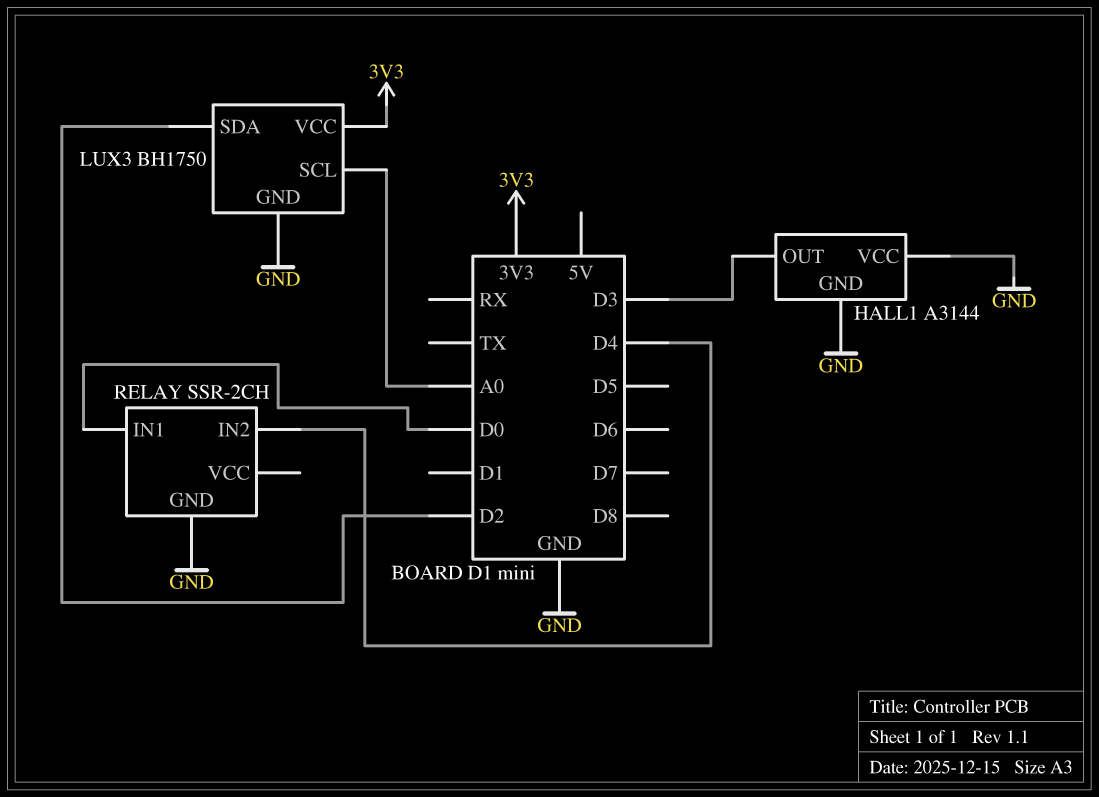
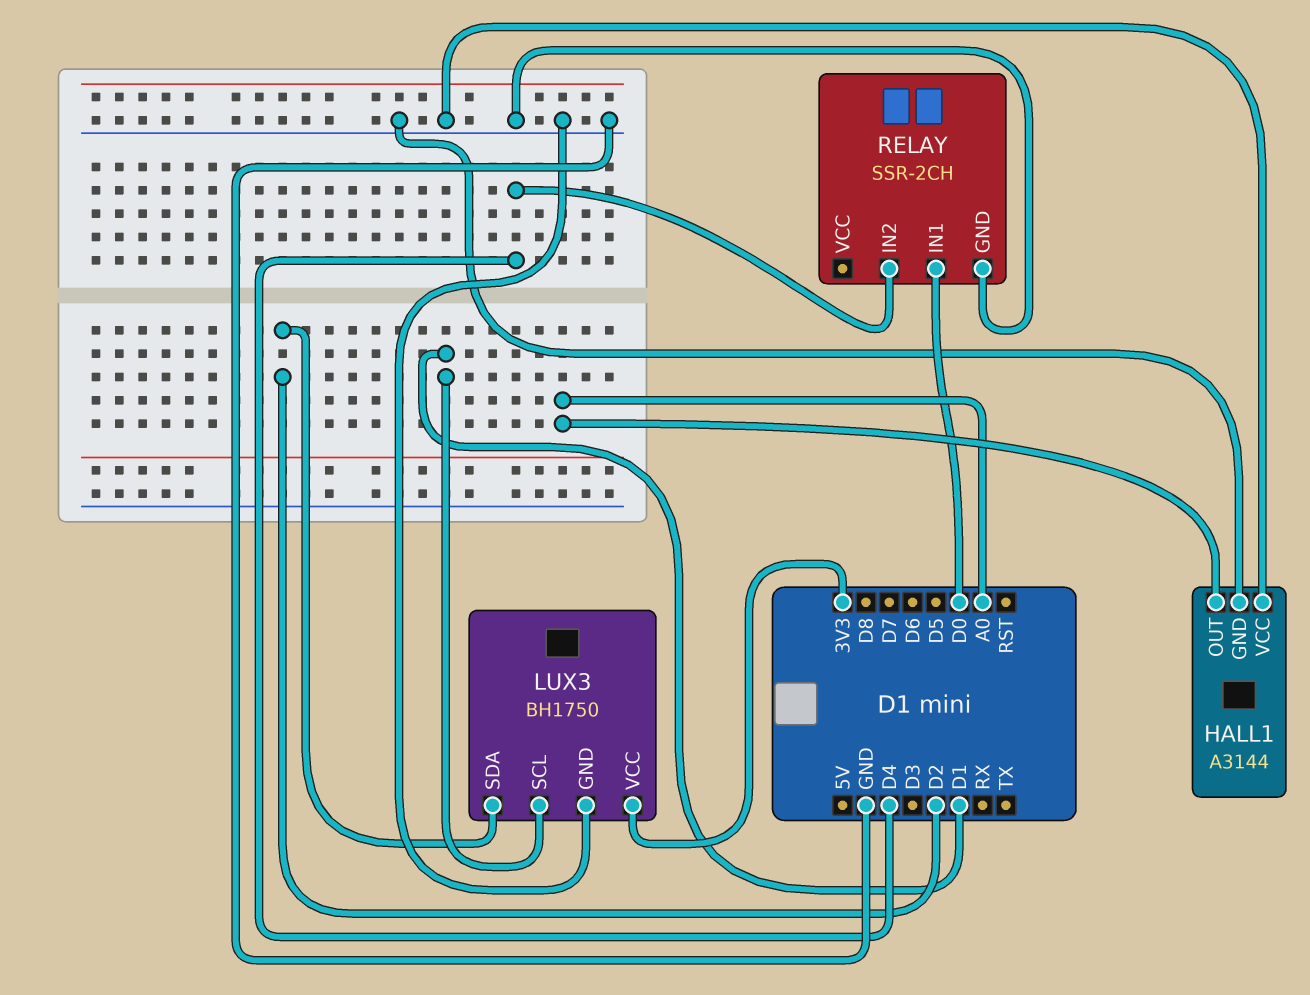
HALL1 pin OUT: D3 -> A0
LUX3 pin SCL: A0 -> D1

